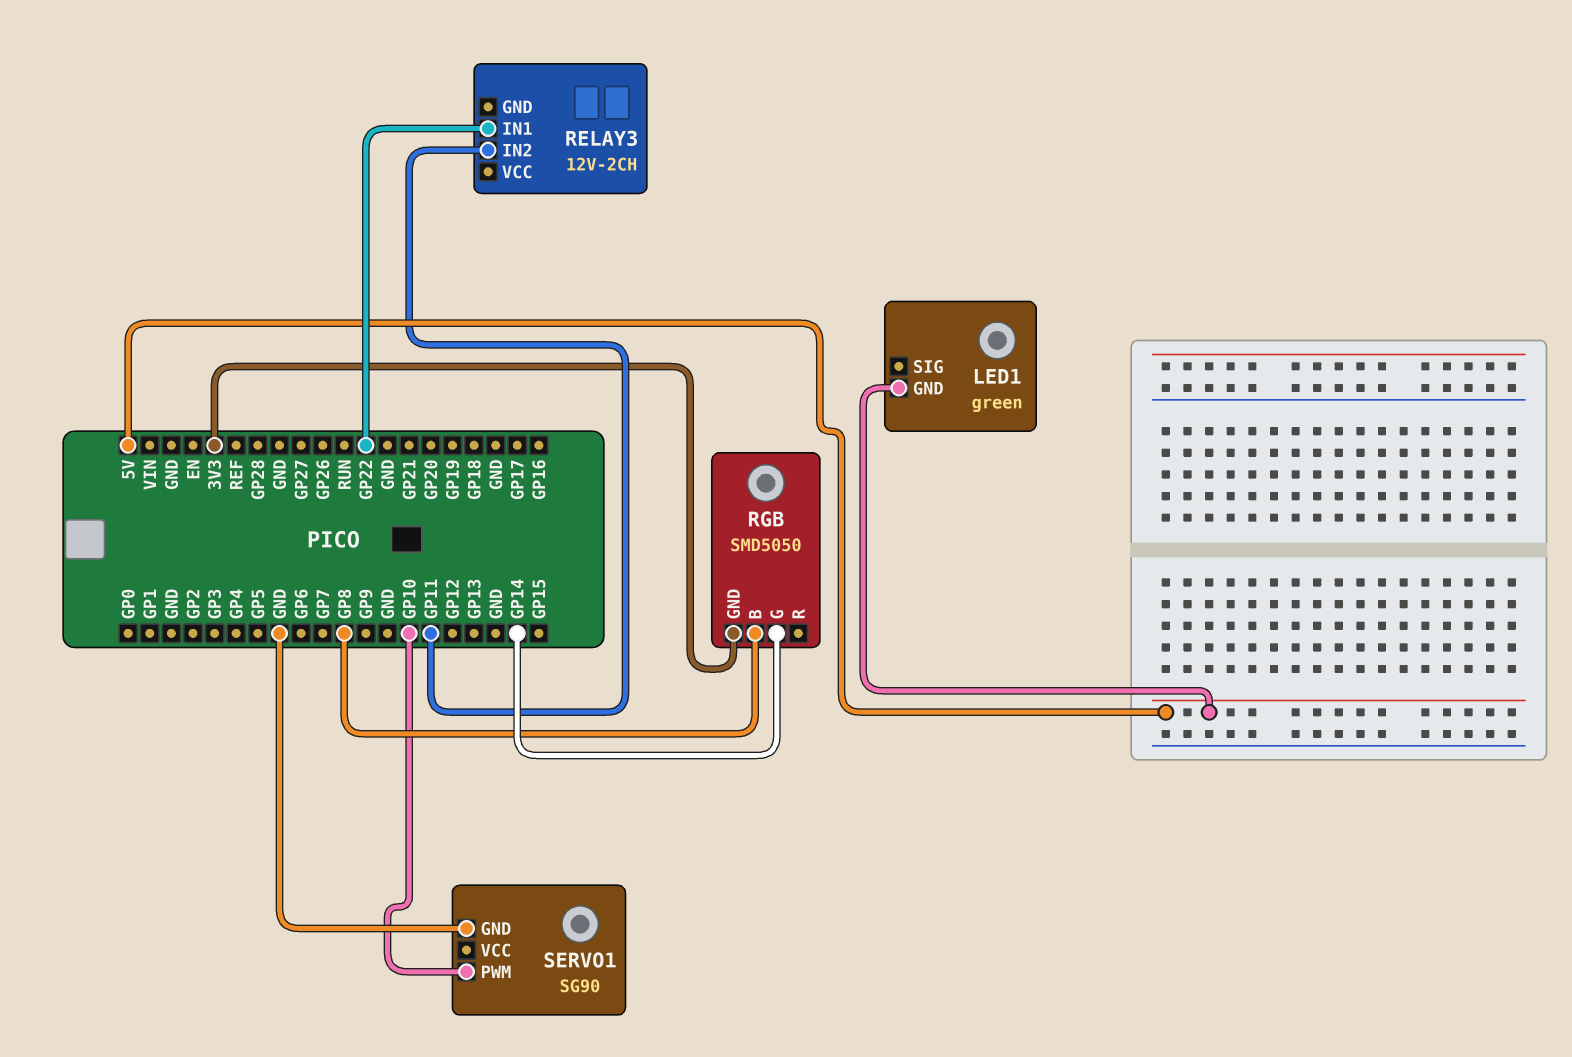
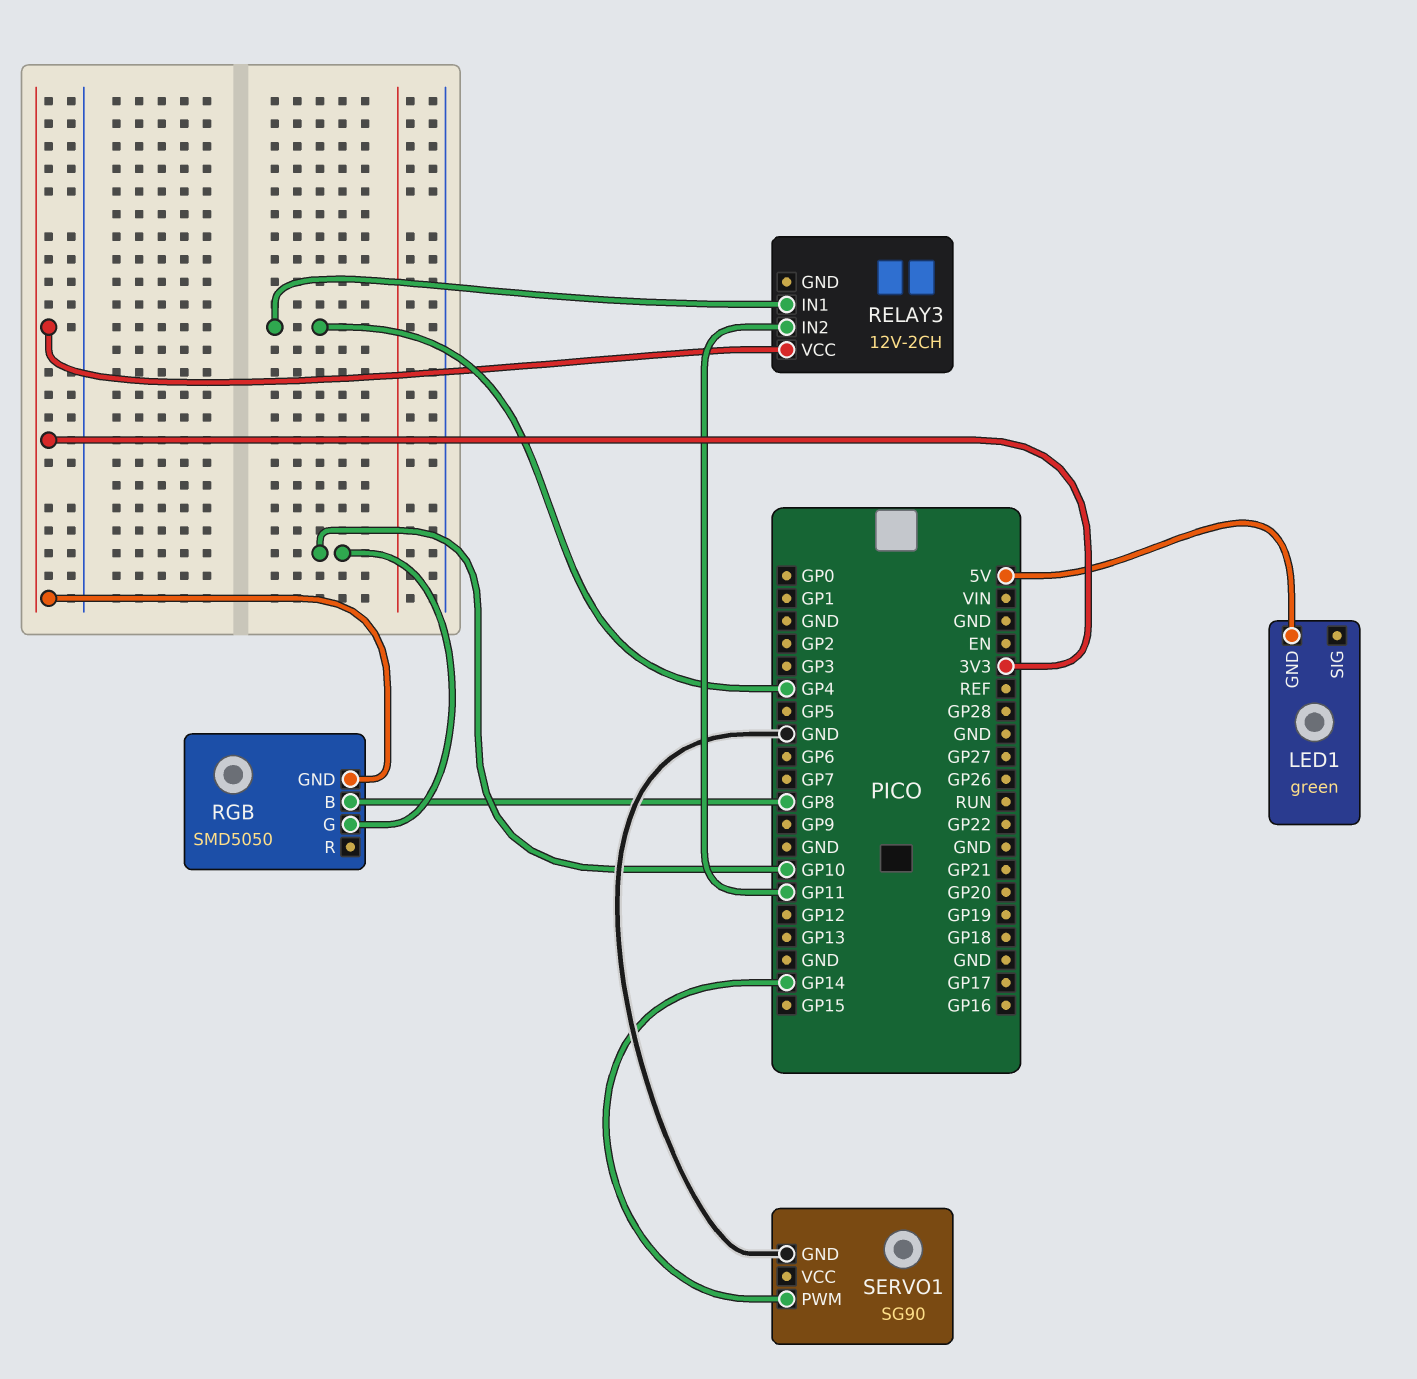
RELAY3 pin IN1: GP22 -> GP4
RELAY3 pin VCC: none -> 3V3
RGB pin G: GP14 -> GP10
SERVO1 pin PWM: GP10 -> GP14

